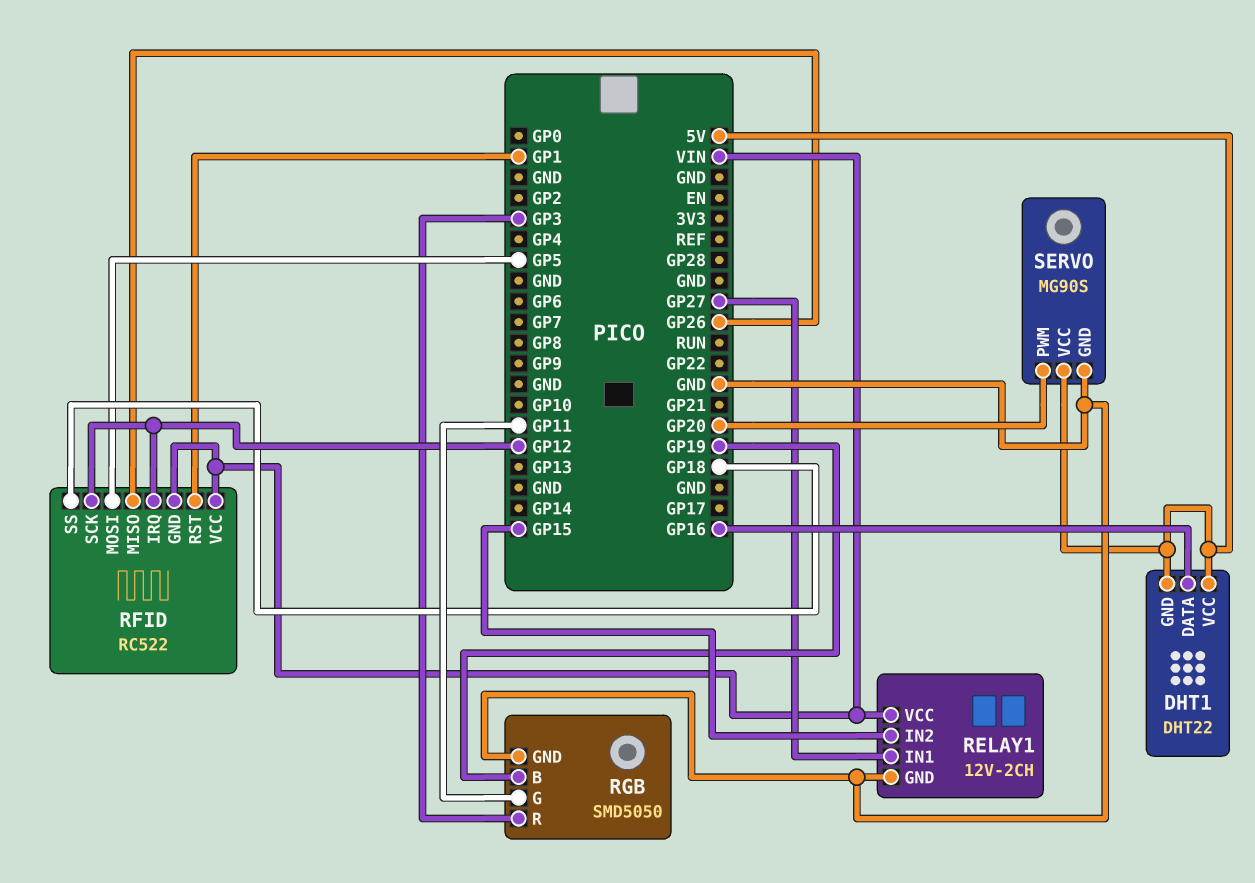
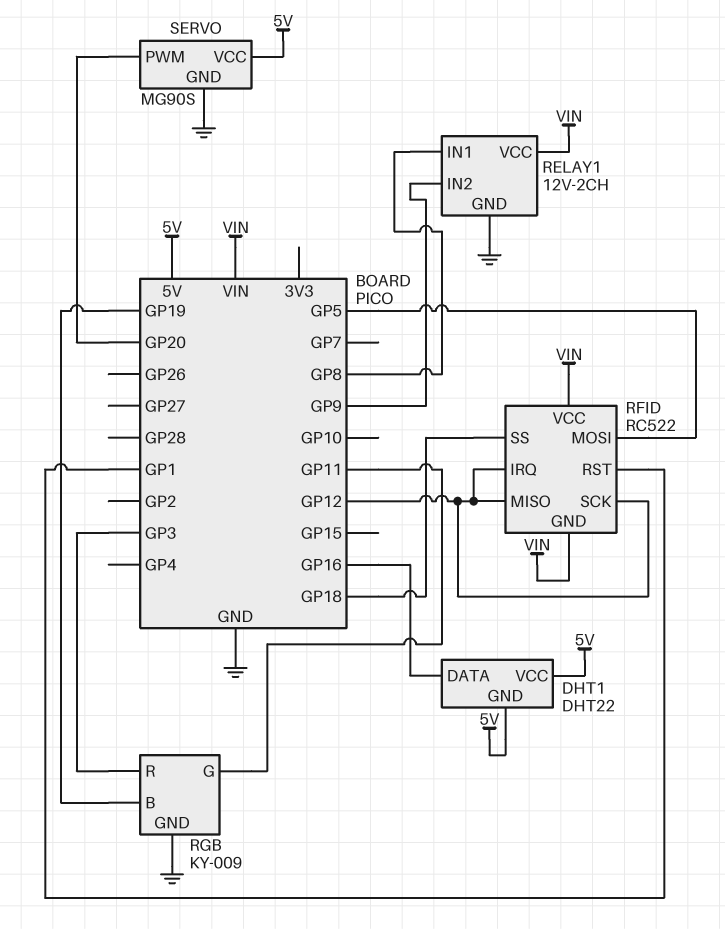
RELAY1 pin IN1: GP27 -> GP8
RELAY1 pin IN2: GP15 -> GP9
RFID pin MISO: GP26 -> GP12
RGB: SMD5050 -> KY-009

